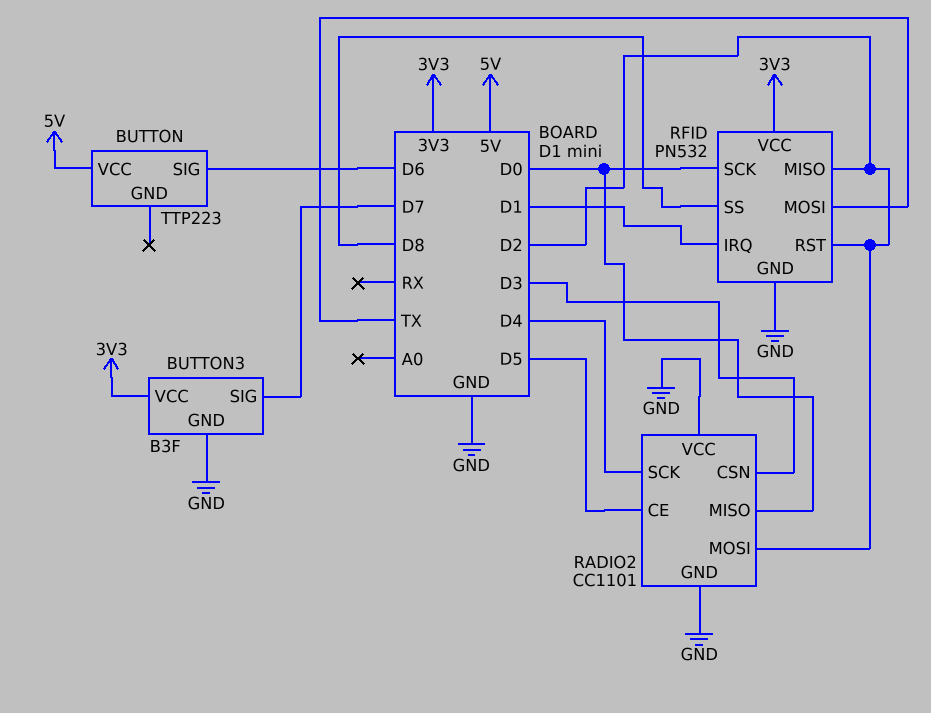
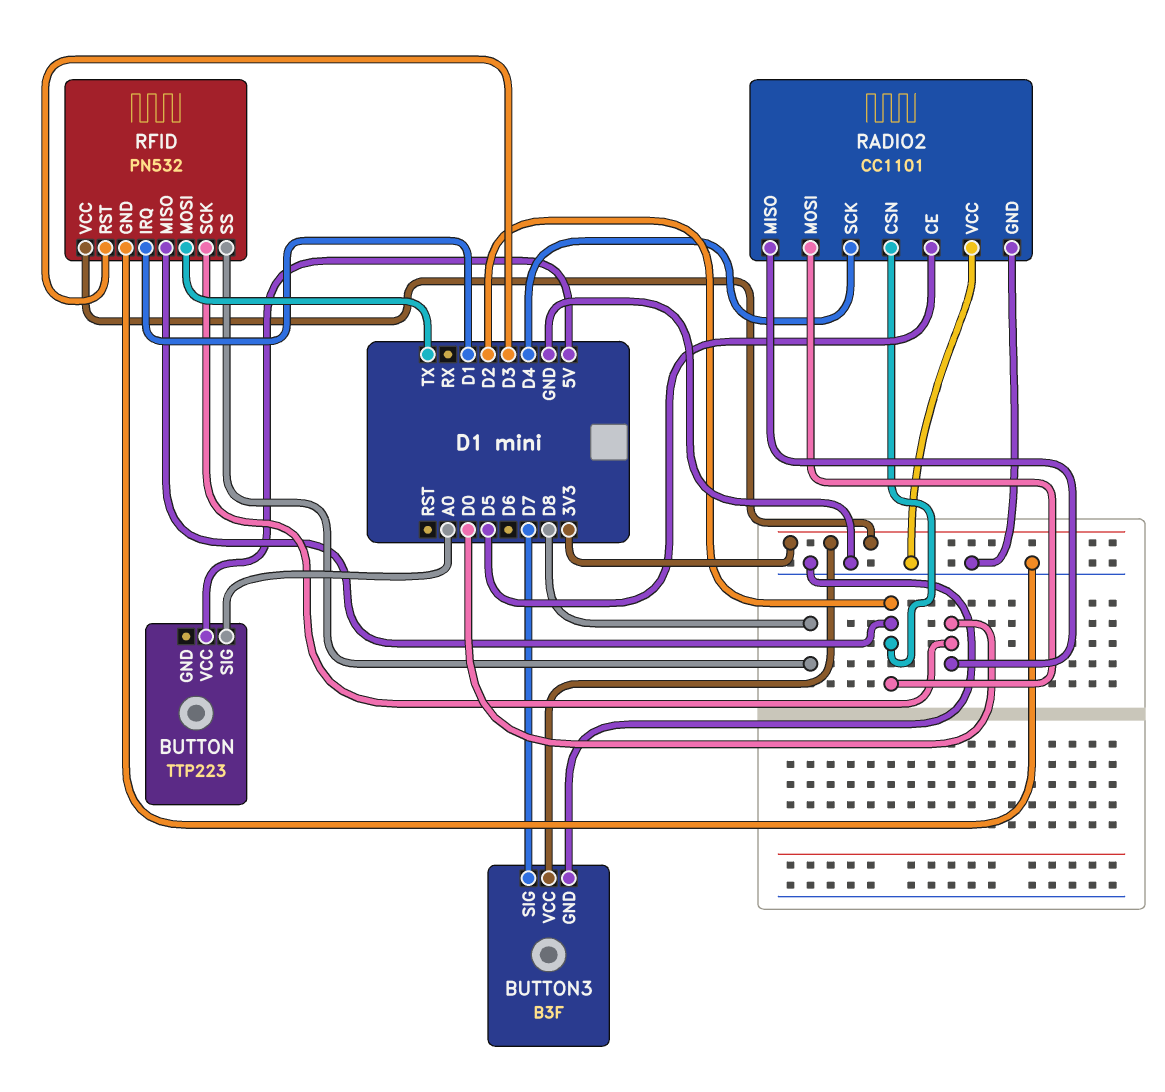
BUTTON pin SIG: D6 -> A0
RADIO2 pin CSN: D3 -> D2
RFID pin RST: D2 -> D3

